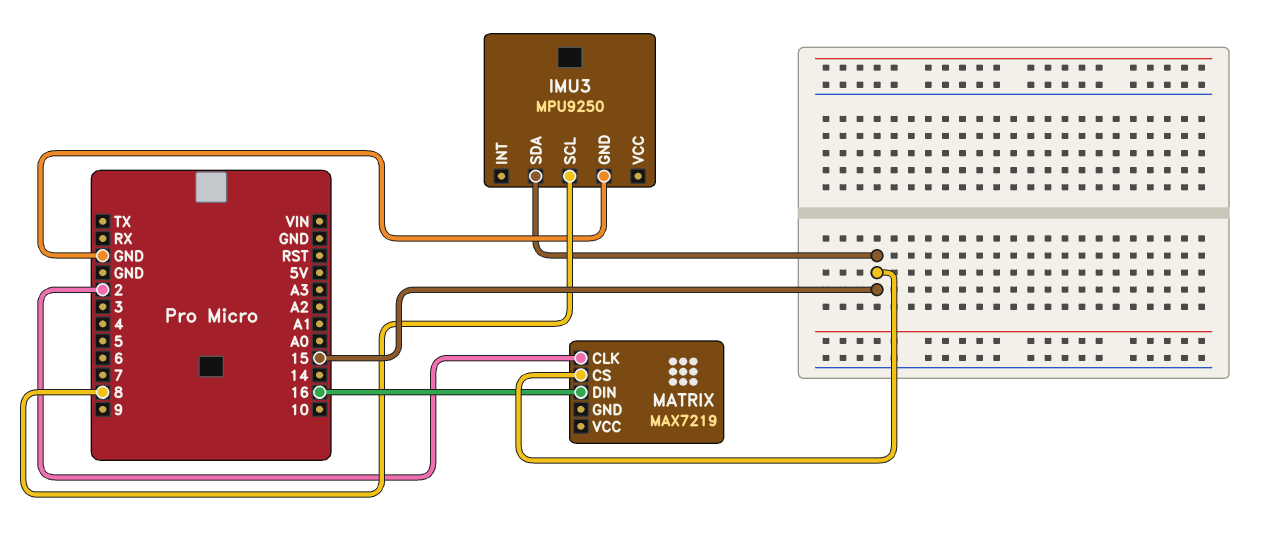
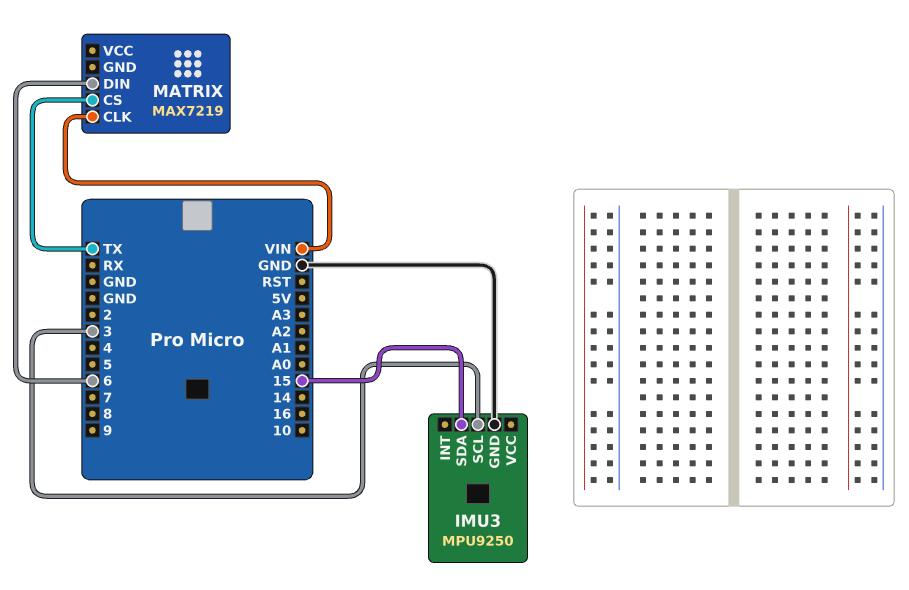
IMU3 pin SCL: 8 -> 3
MATRIX pin CLK: 2 -> VIN
MATRIX pin CS: 15 -> TX
MATRIX pin DIN: 16 -> 6

